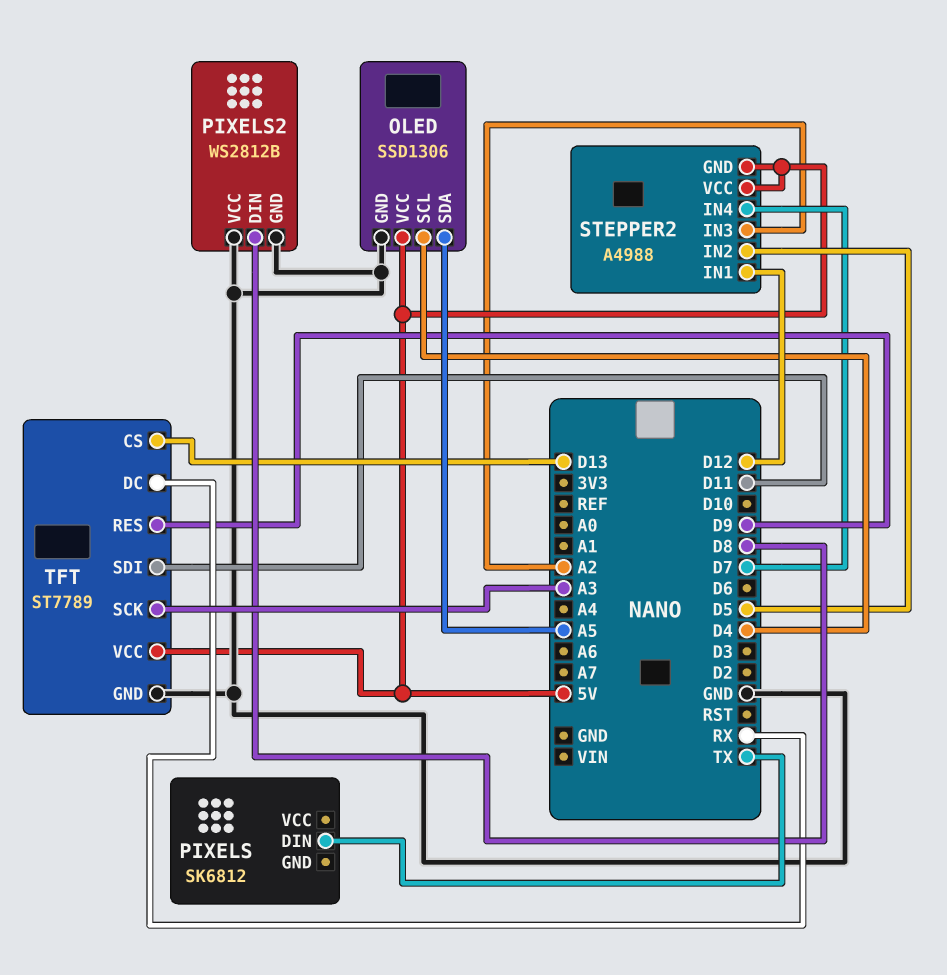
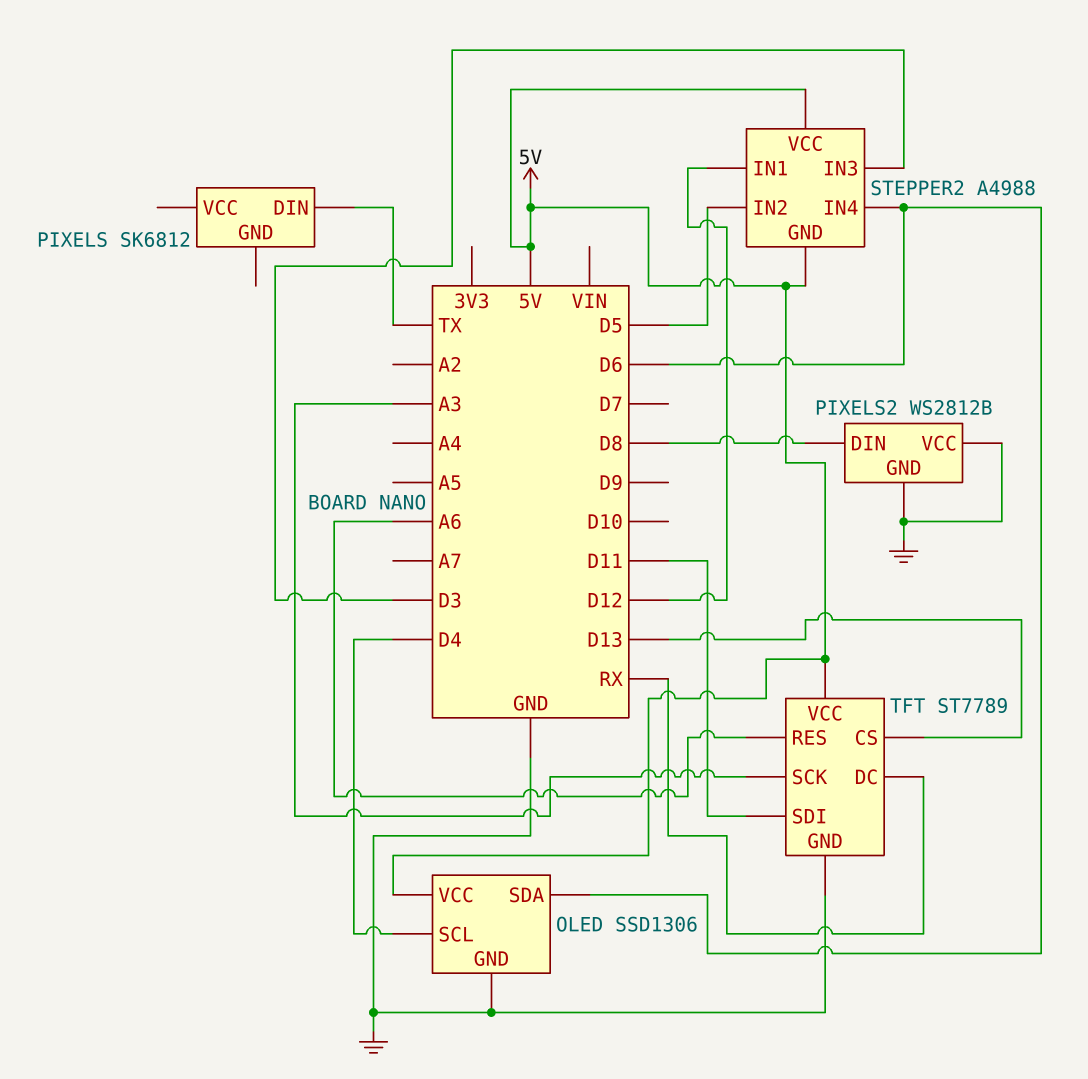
OLED pin SDA: A5 -> D6
STEPPER2 pin IN3: A2 -> D3
STEPPER2 pin IN4: D7 -> D6
TFT pin RES: D9 -> A6

